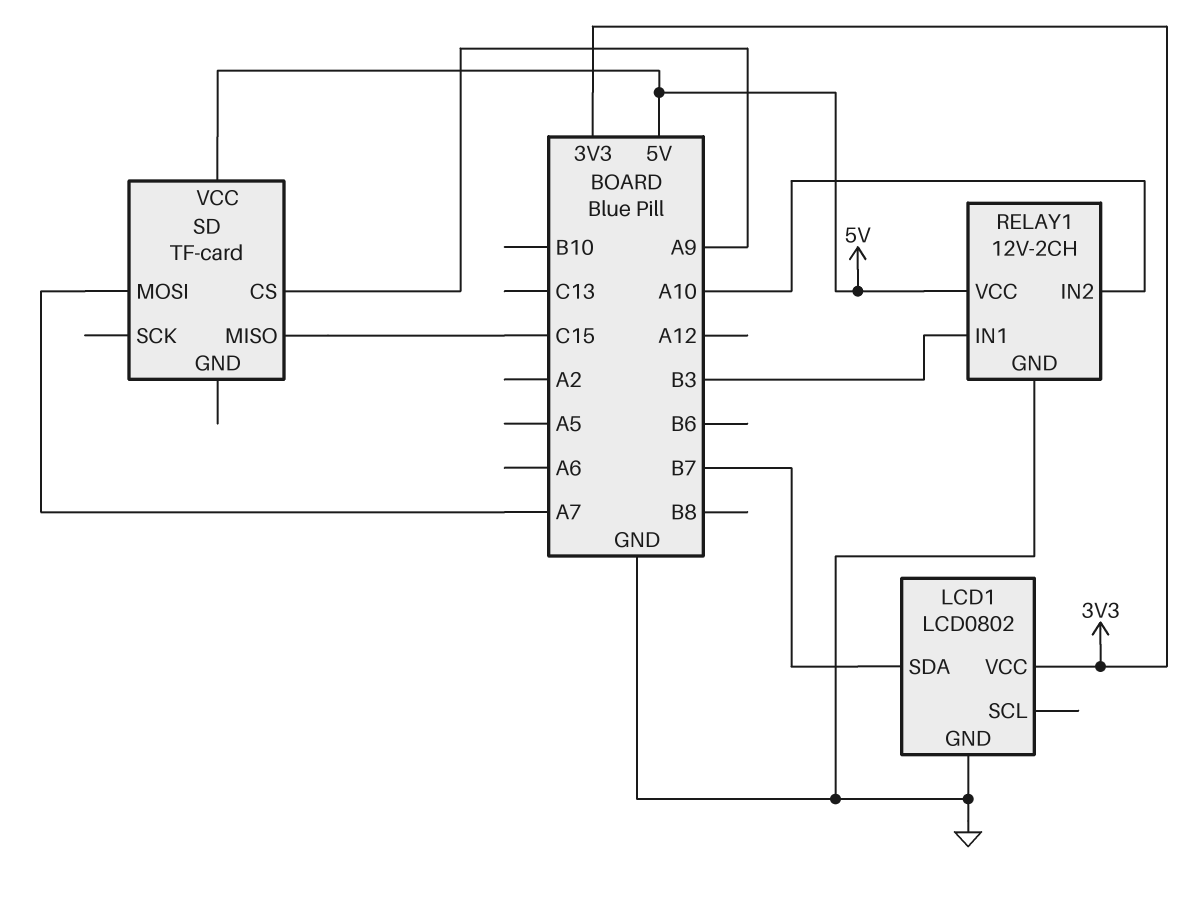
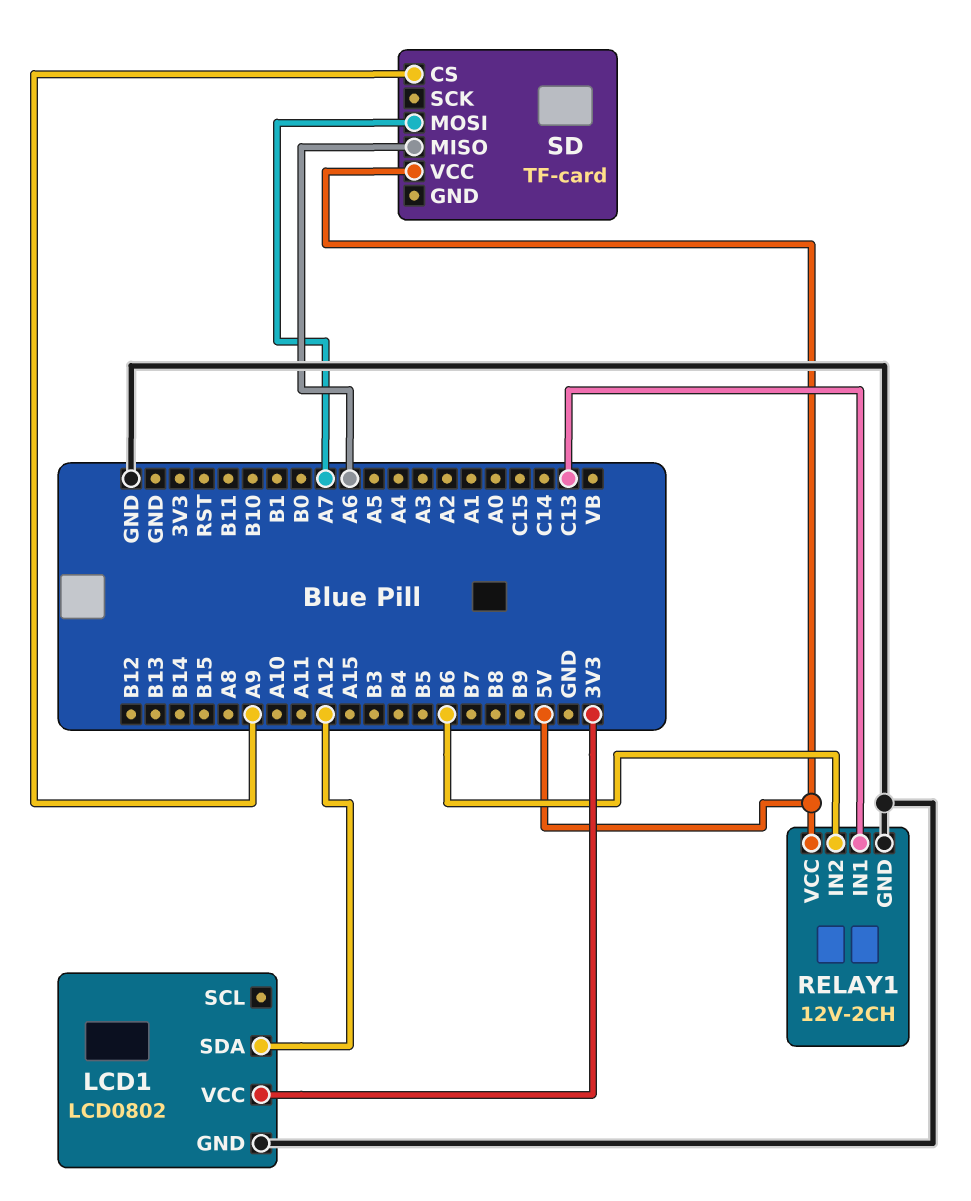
LCD1 pin SDA: B7 -> A12
RELAY1 pin IN1: B3 -> C13
RELAY1 pin IN2: A10 -> B6
SD pin MISO: C15 -> A6

